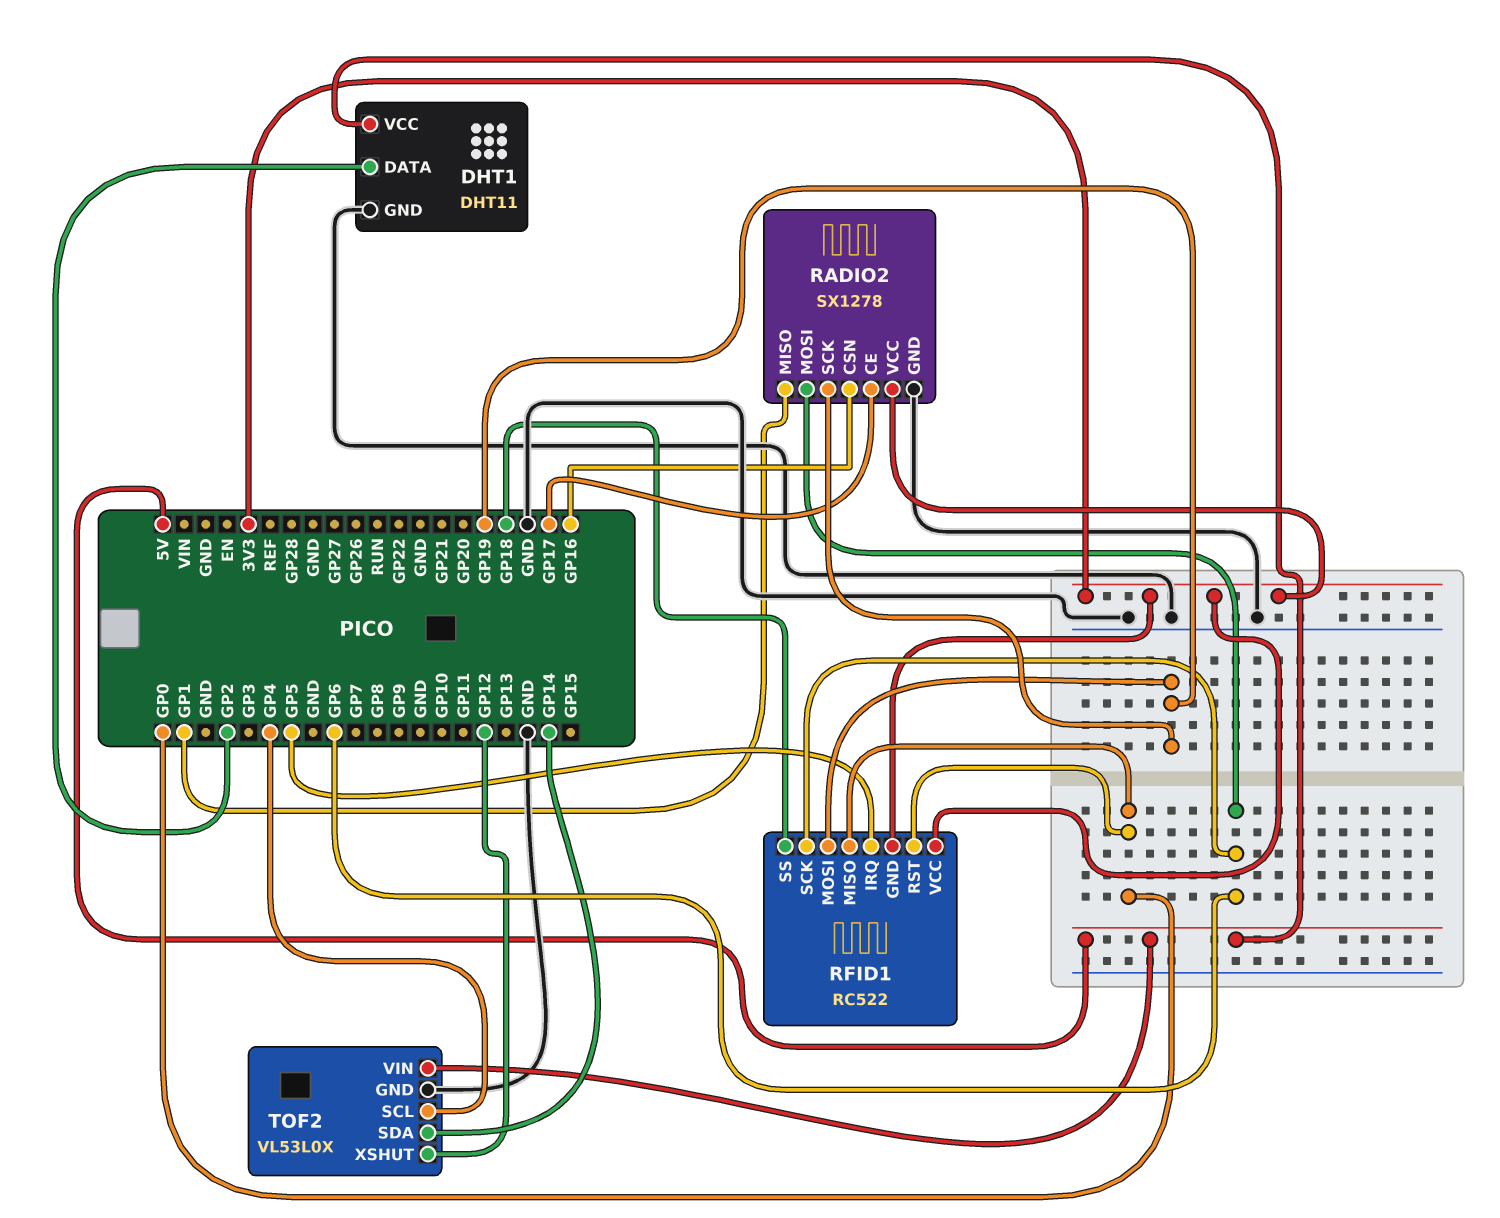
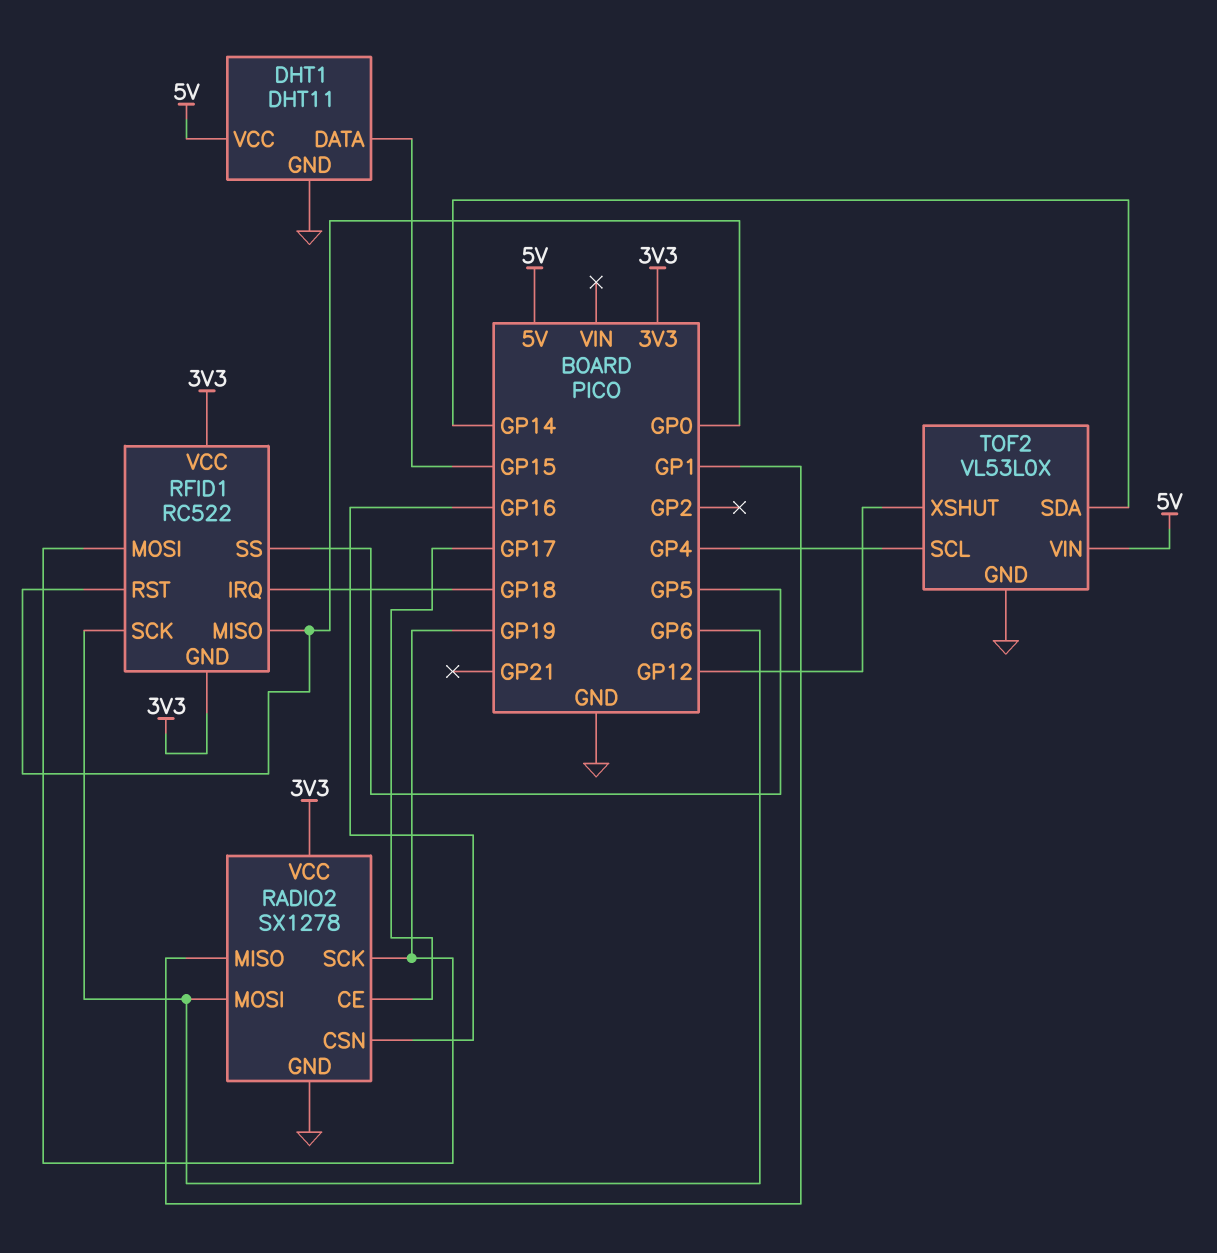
DHT1 pin DATA: GP2 -> GP15
RFID1 pin IRQ: GP5 -> GP18
RFID1 pin SS: GP18 -> GP5

